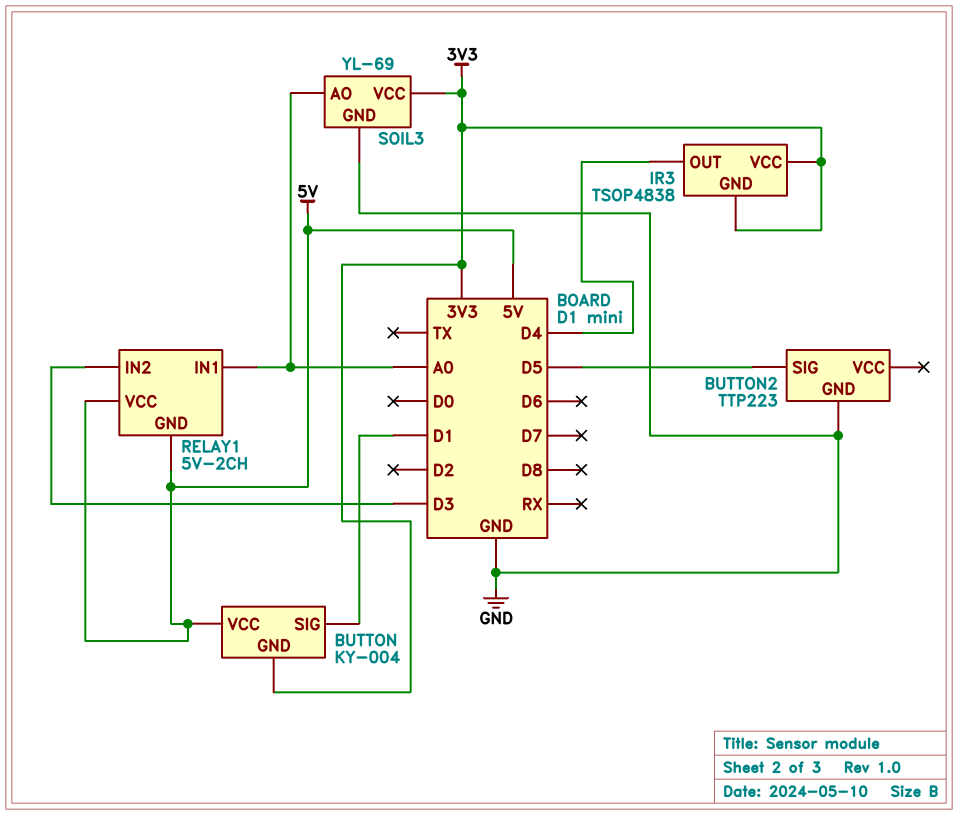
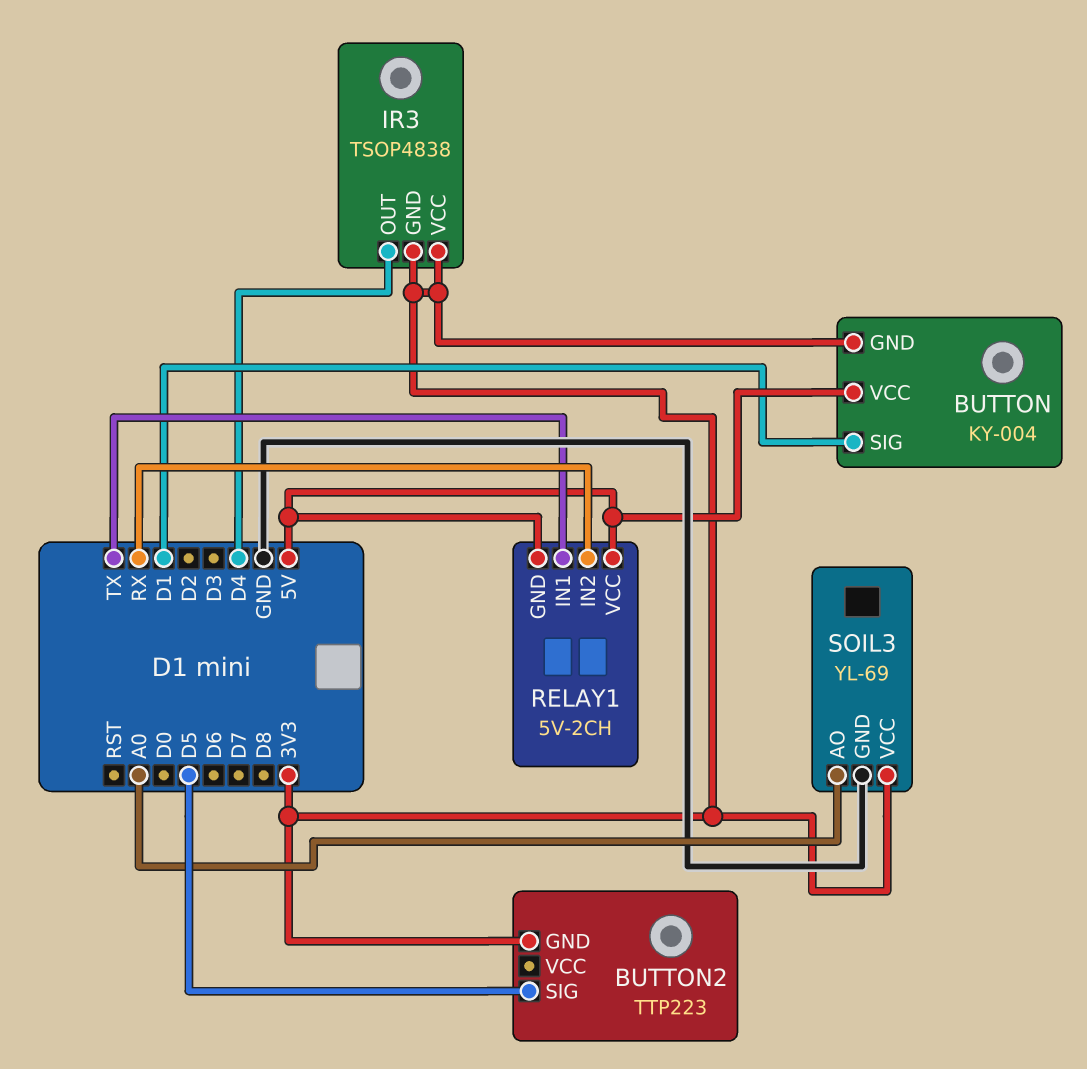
BUTTON2 pin GND: GND -> 3V3
RELAY1 pin IN1: A0 -> TX
RELAY1 pin IN2: D3 -> RX

